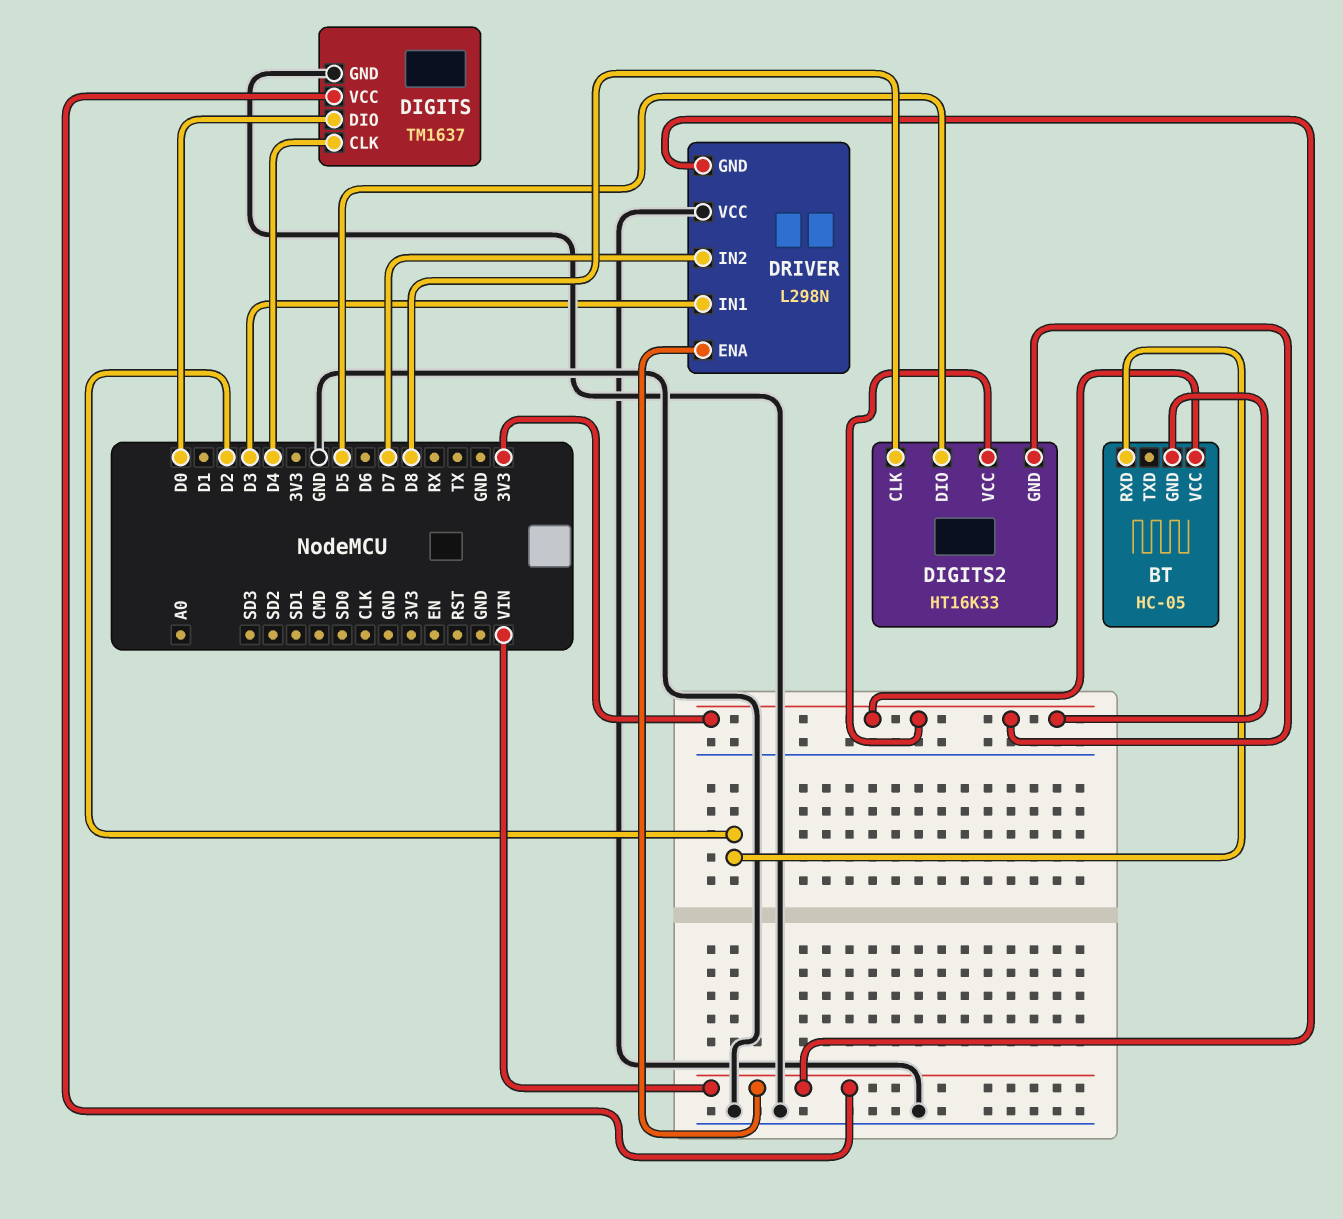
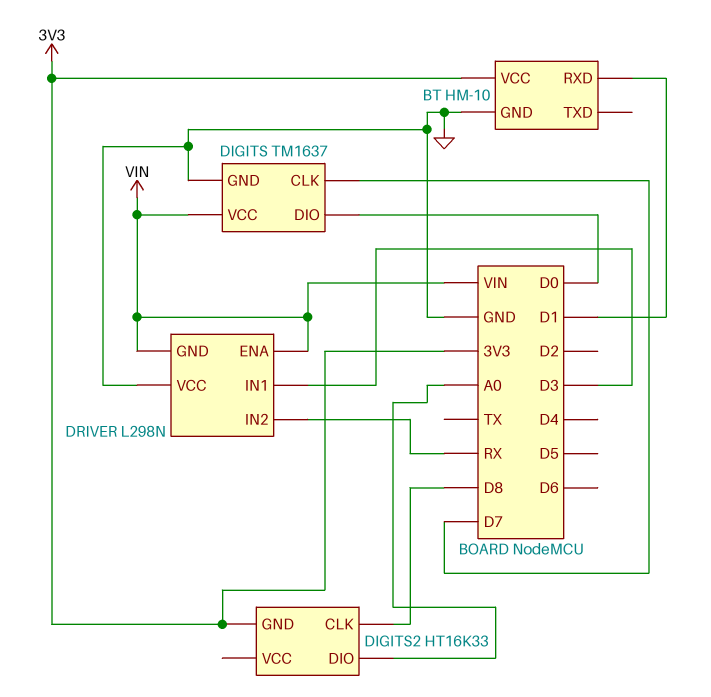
BT: HC-05 -> HM-10
BT pin GND: 3V3 -> GND
BT pin RXD: D2 -> D1
DIGITS pin CLK: D4 -> D7
DIGITS2 pin DIO: D5 -> A0
DIGITS2 pin VCC: 3V3 -> none
DRIVER pin IN2: D7 -> RX

